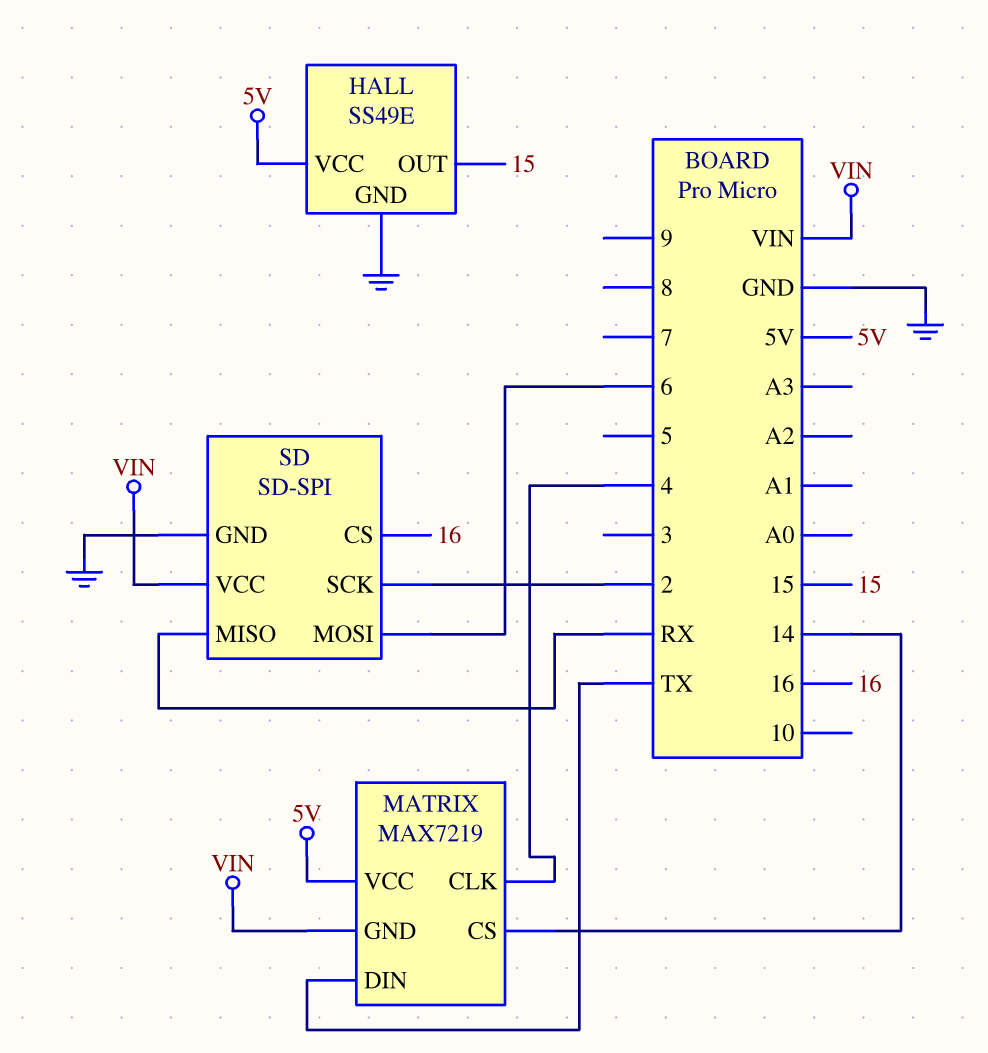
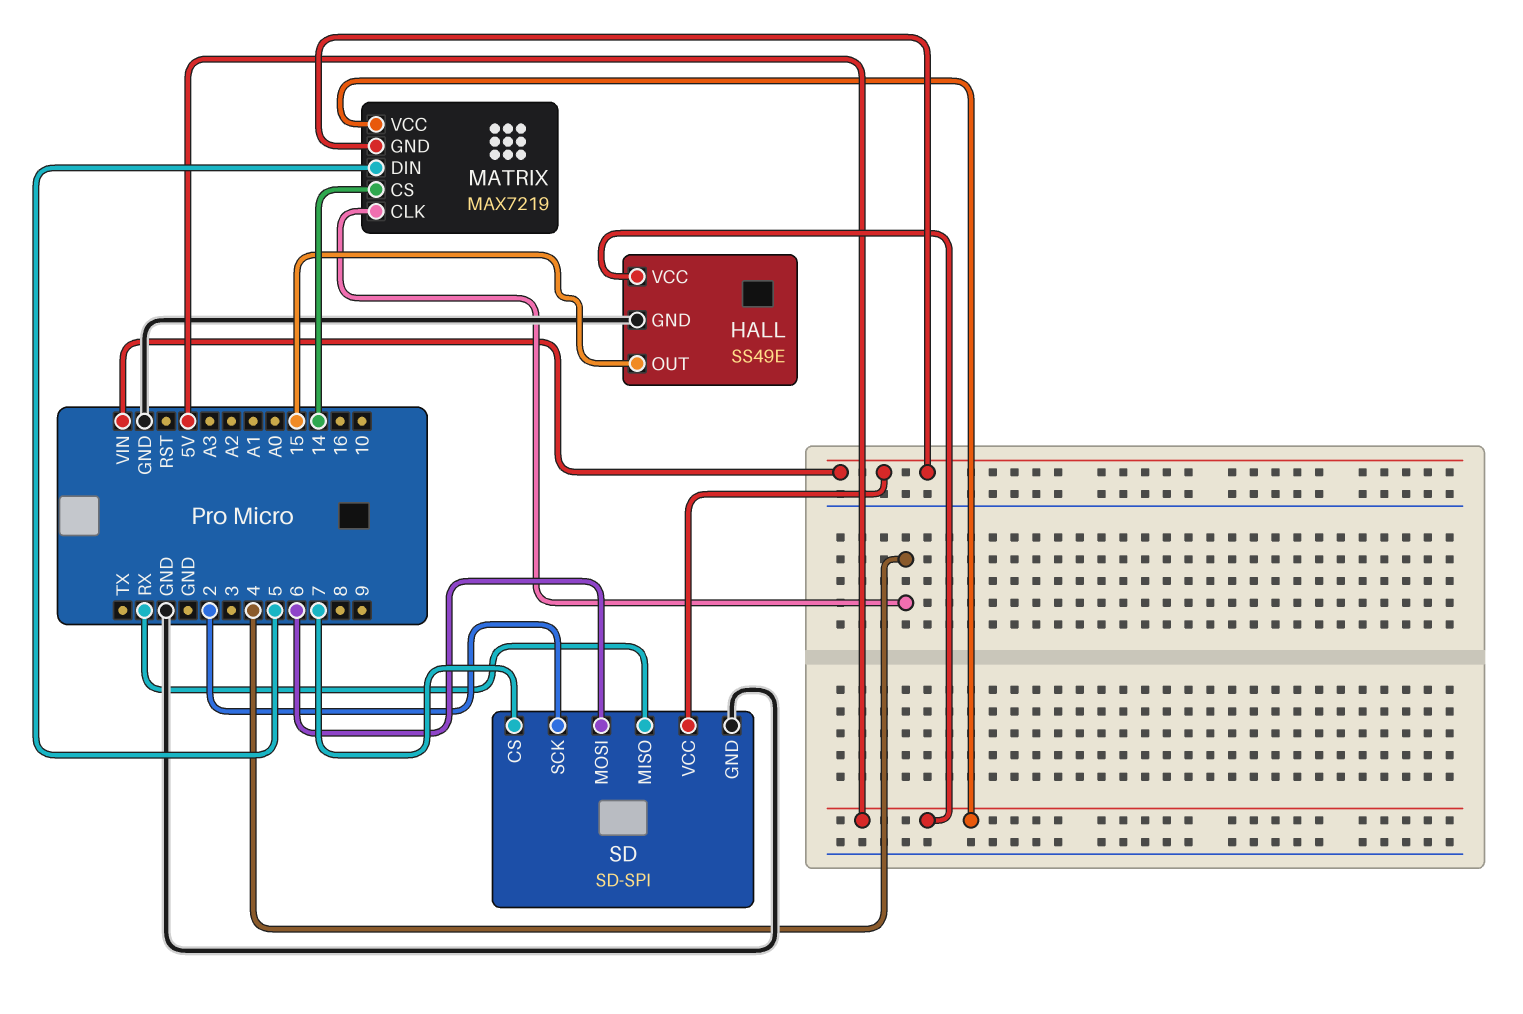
MATRIX pin DIN: TX -> 5
SD pin CS: 16 -> 7

